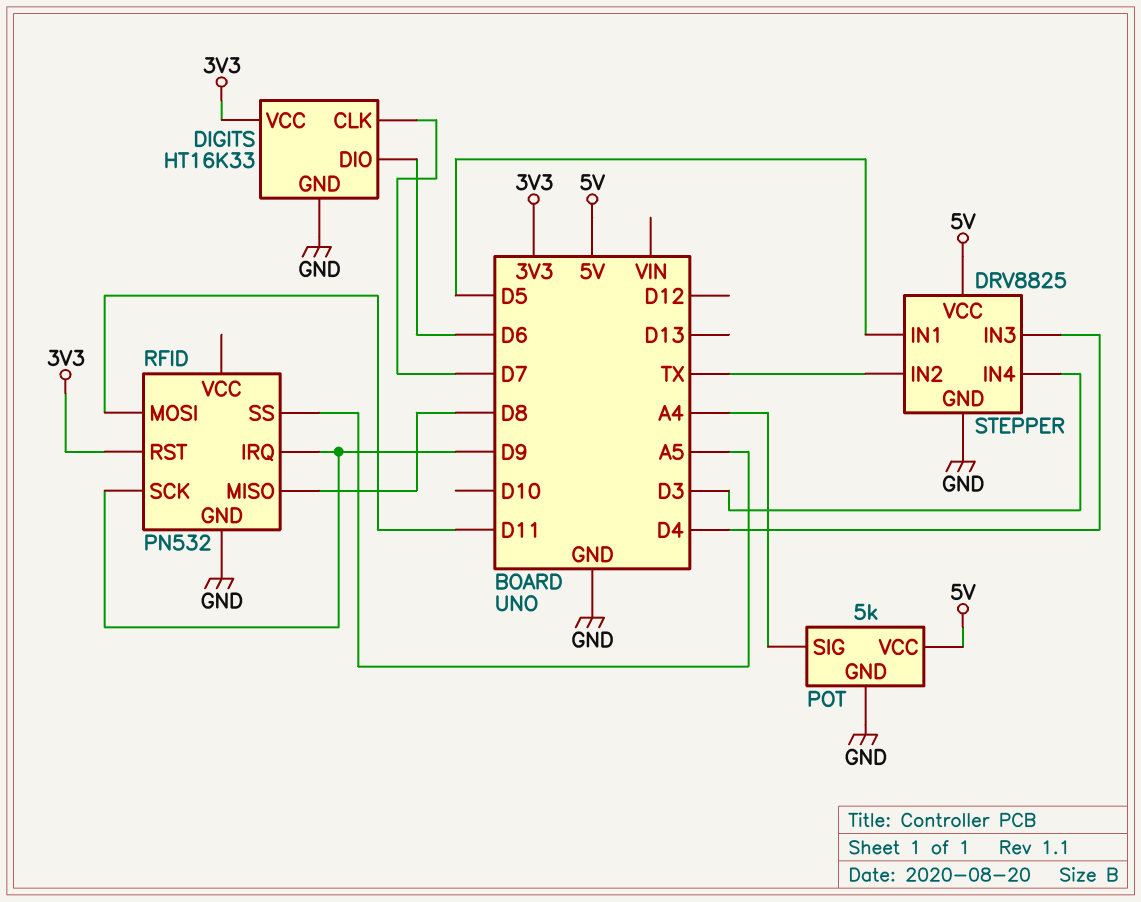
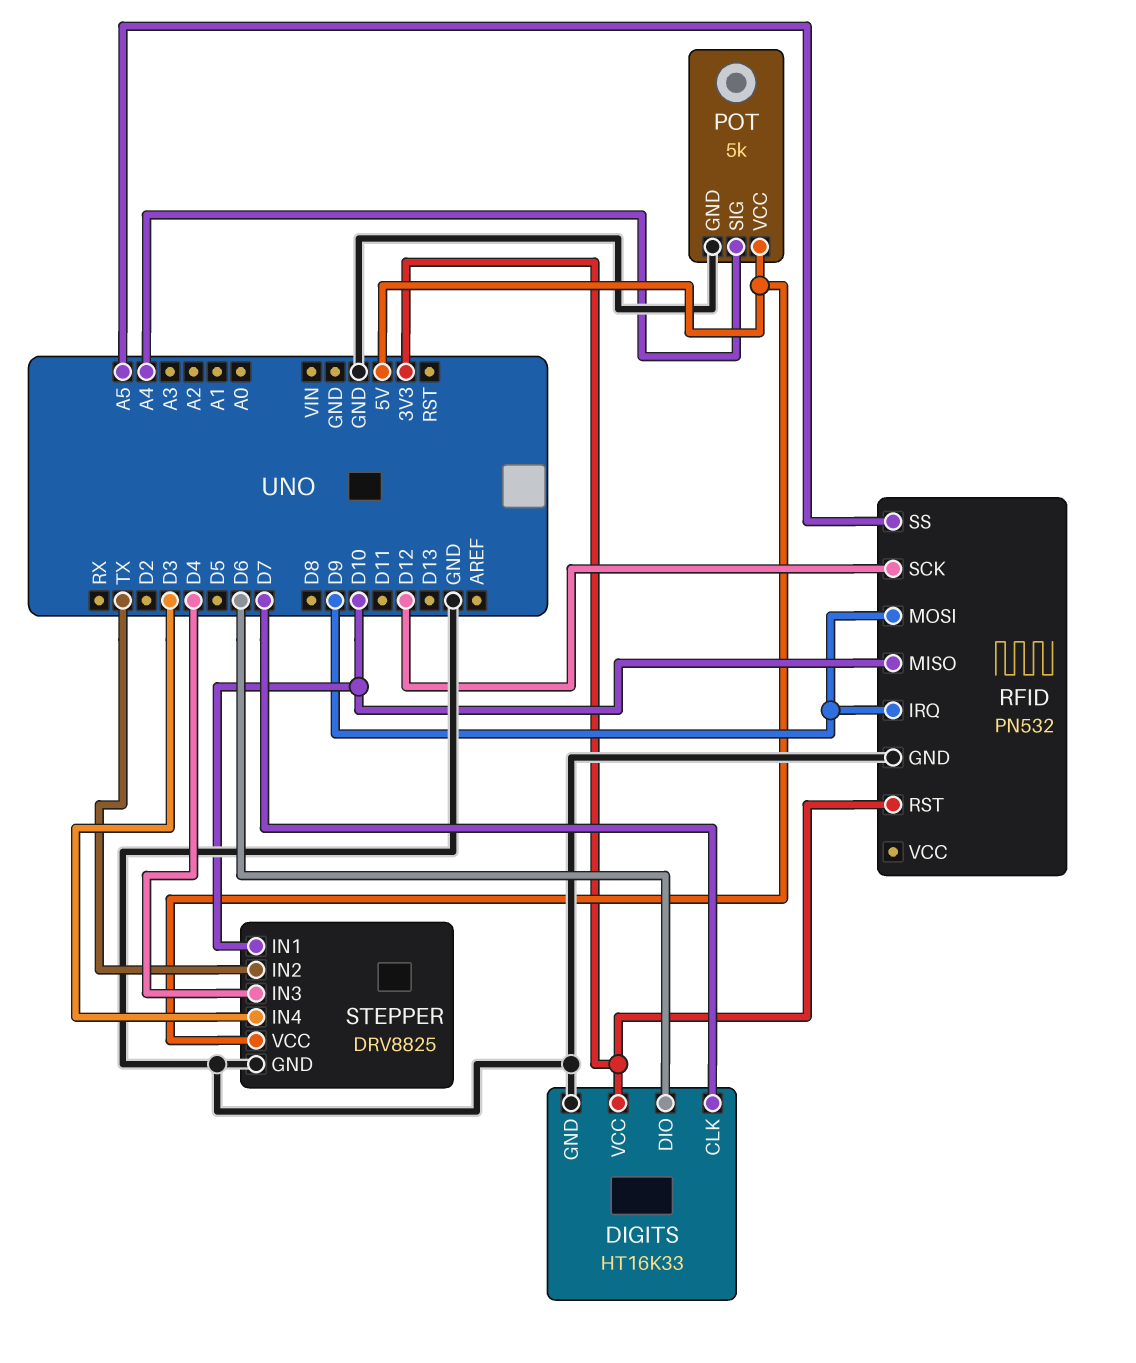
RFID pin MISO: D8 -> D10
RFID pin MOSI: D11 -> D9
RFID pin SCK: D9 -> D12
STEPPER pin IN1: D5 -> D10

